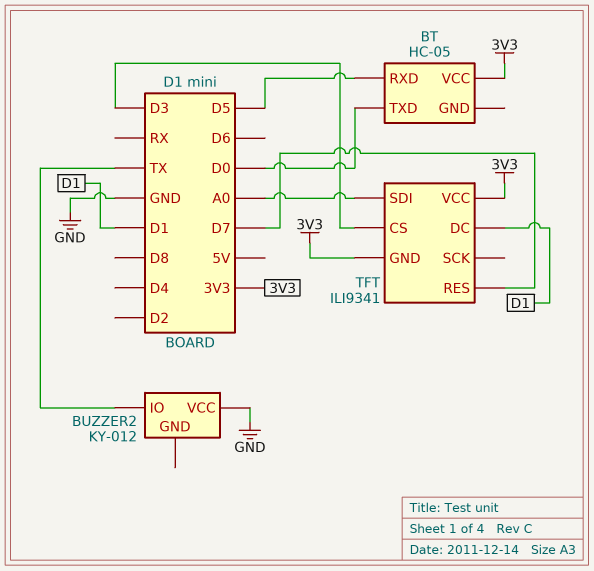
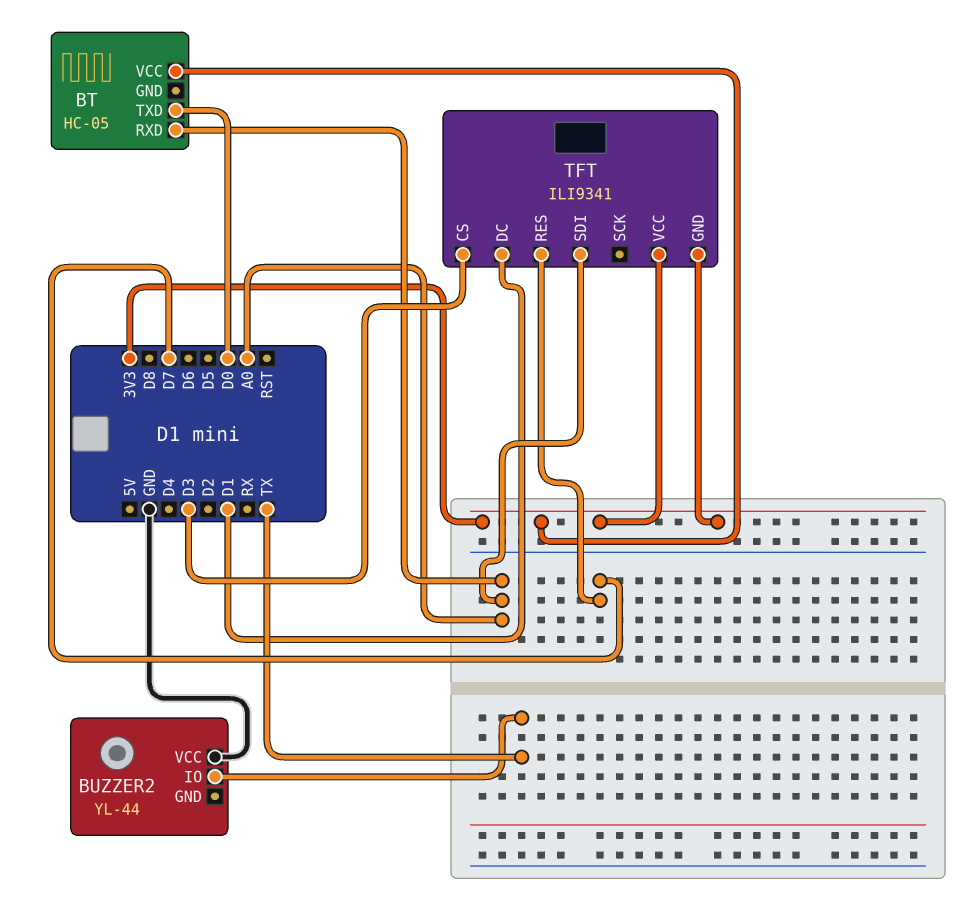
BT pin RXD: D5 -> A0
BUZZER2: KY-012 -> YL-44

